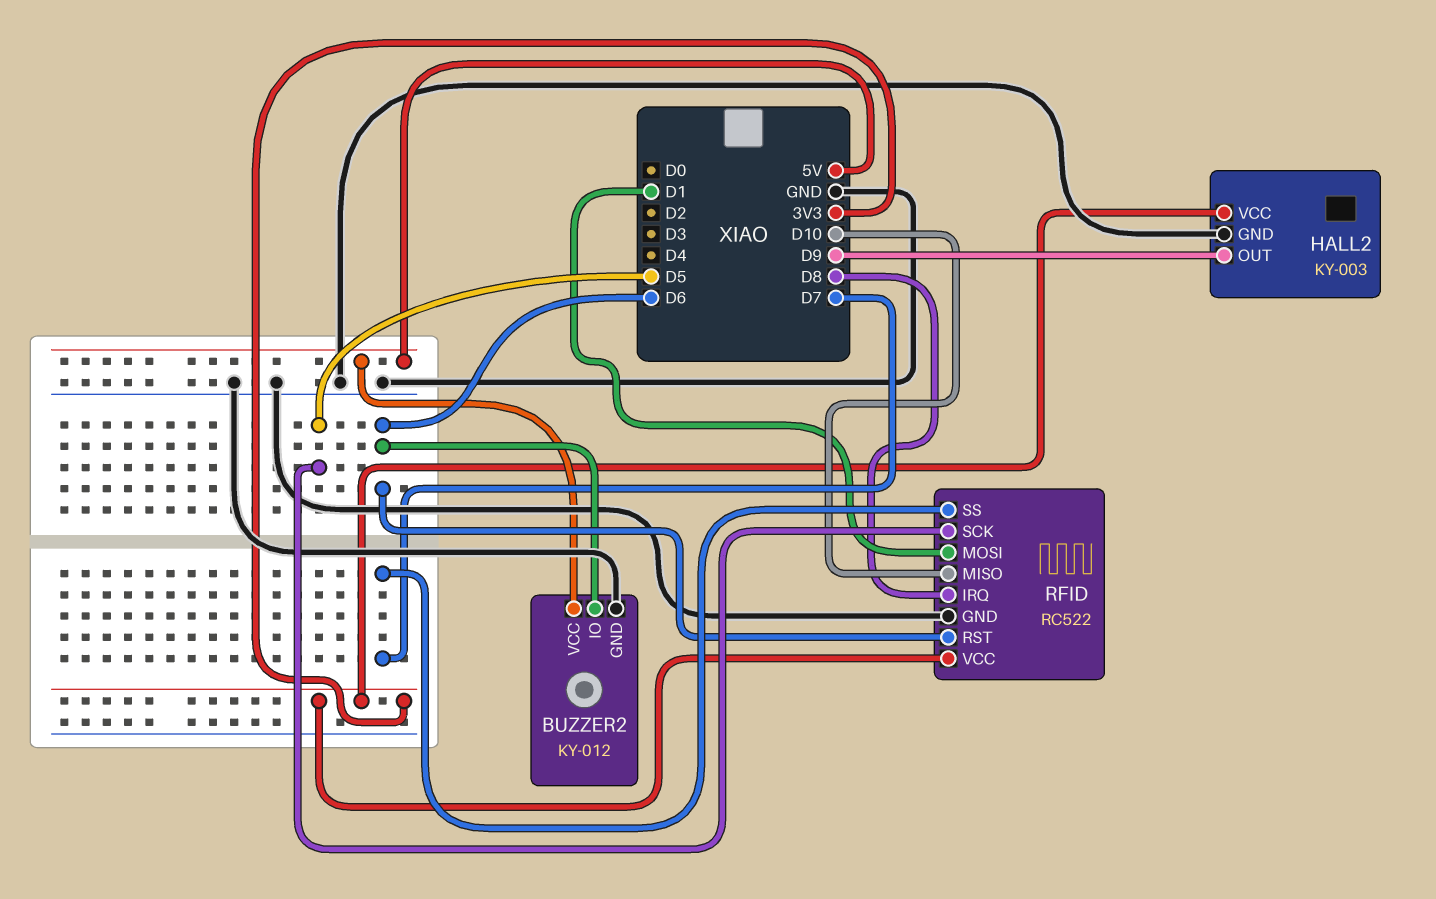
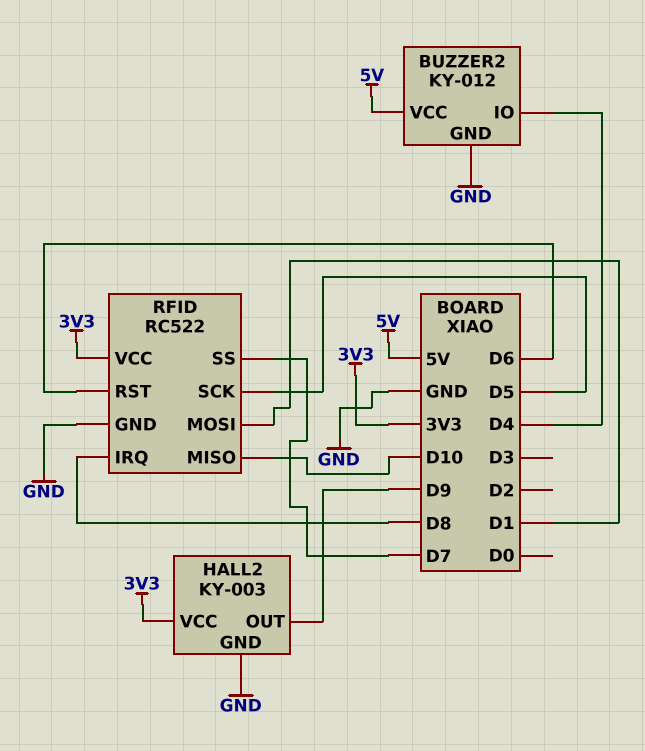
BUZZER2 pin IO: D6 -> D4

